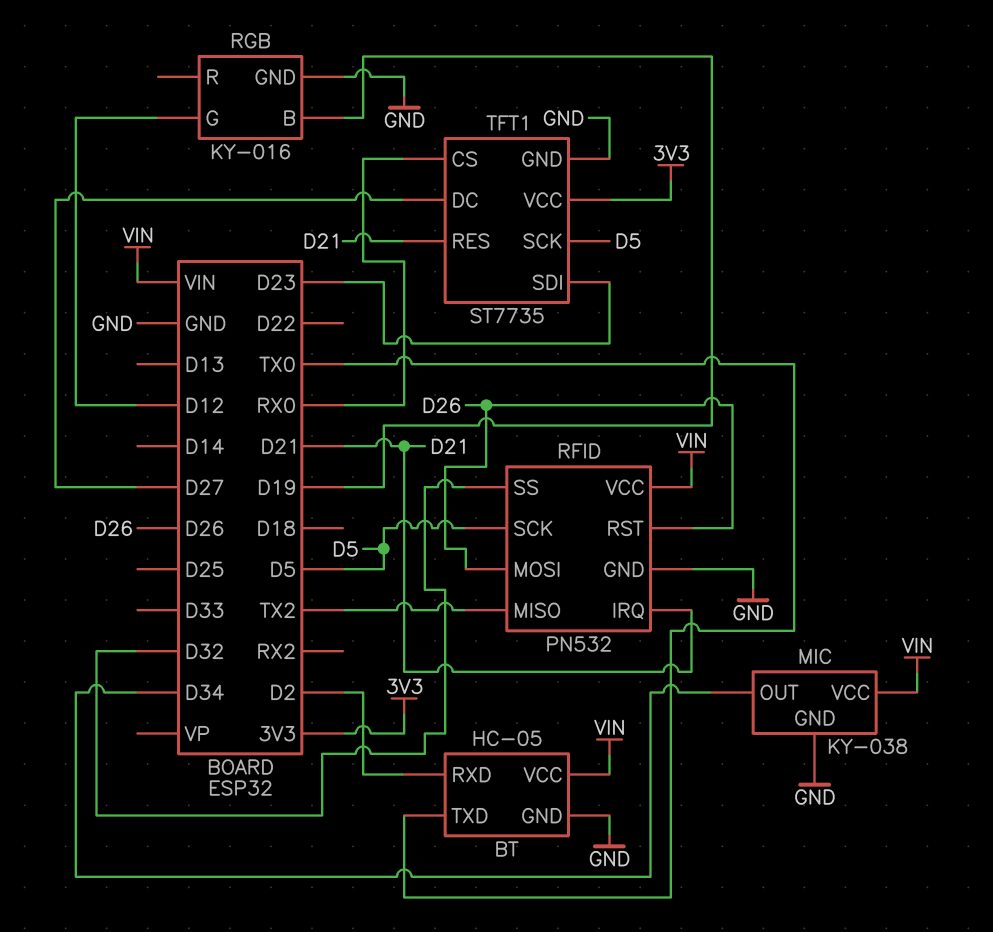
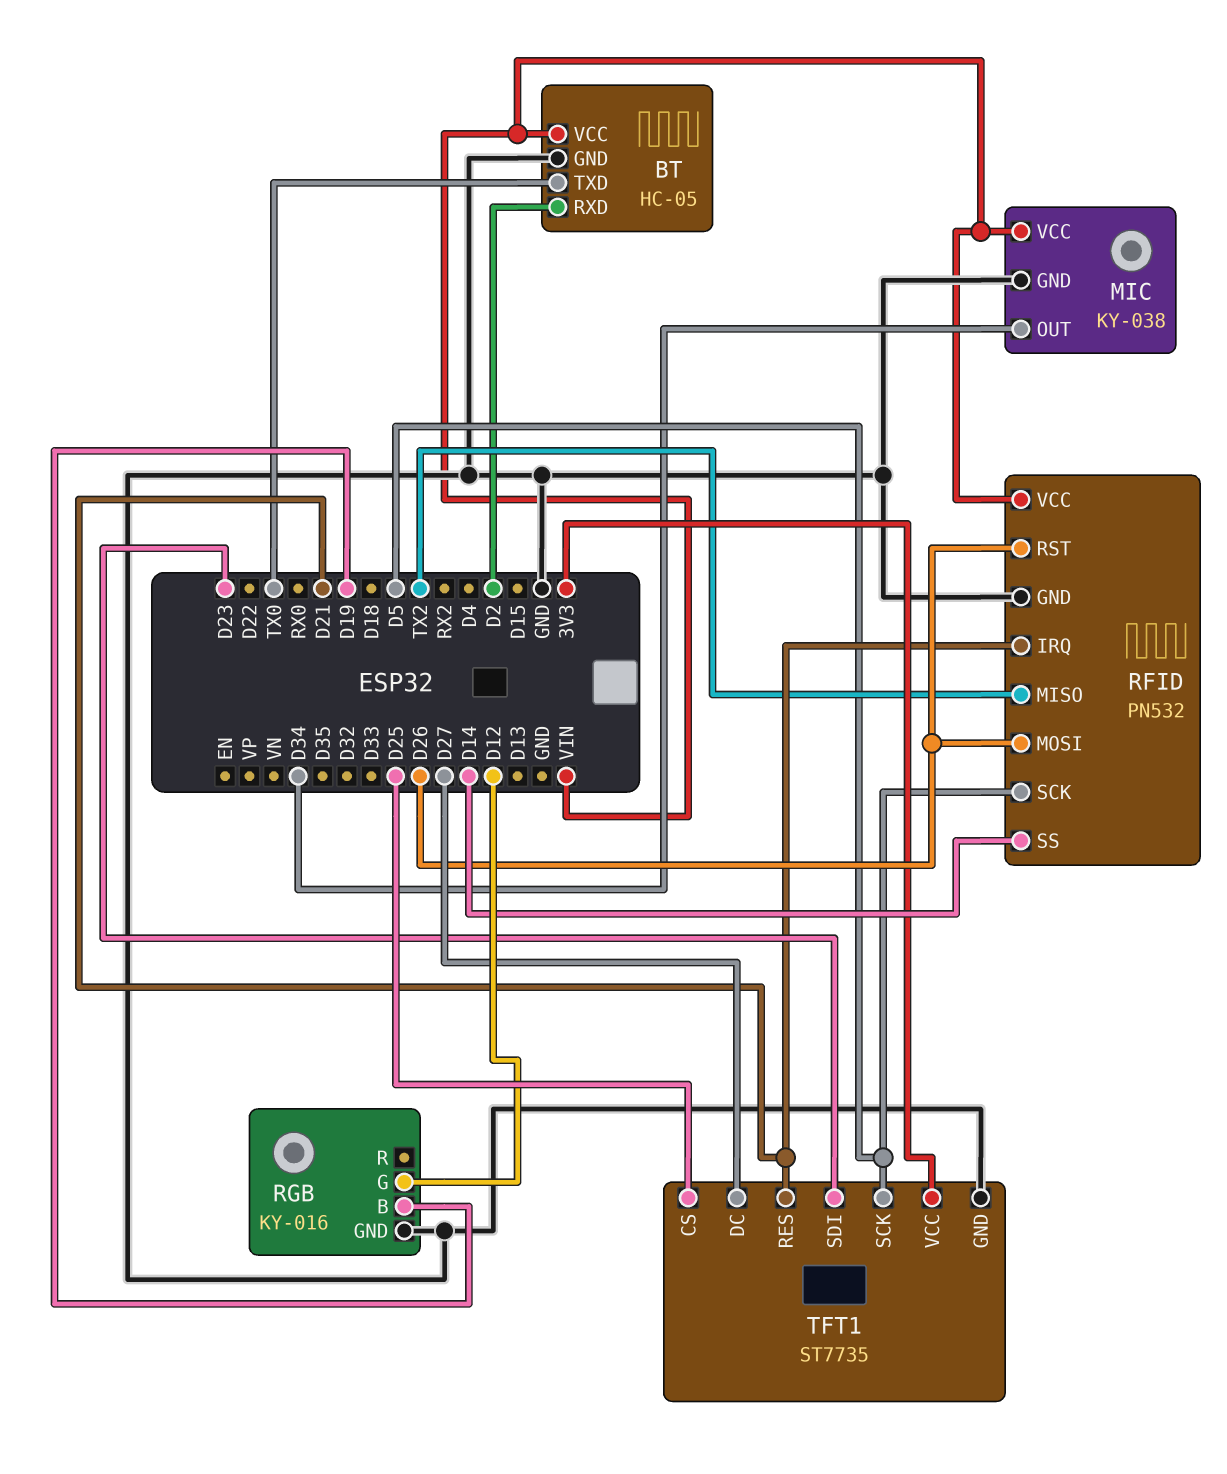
RFID pin SS: D32 -> D14
TFT1 pin CS: RX0 -> D25

